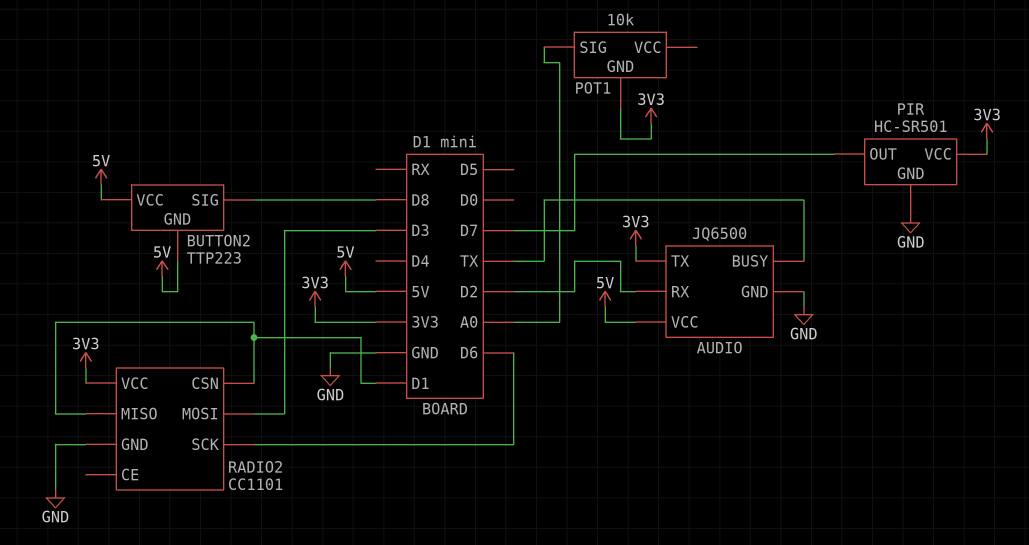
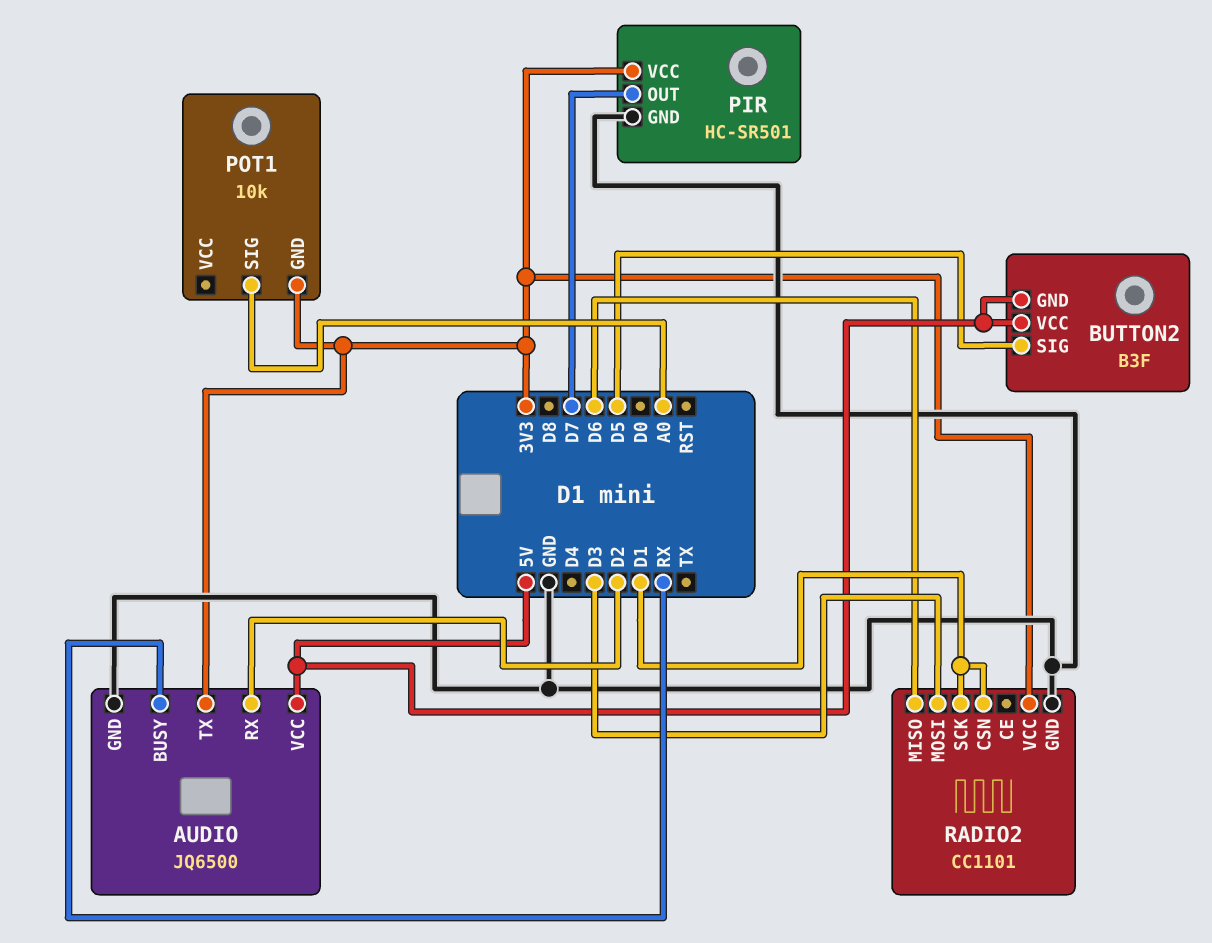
AUDIO pin BUSY: TX -> RX
BUTTON2: TTP223 -> B3F
BUTTON2 pin SIG: D8 -> D5
RADIO2 pin MISO: D1 -> D6
RADIO2 pin SCK: D6 -> D1

